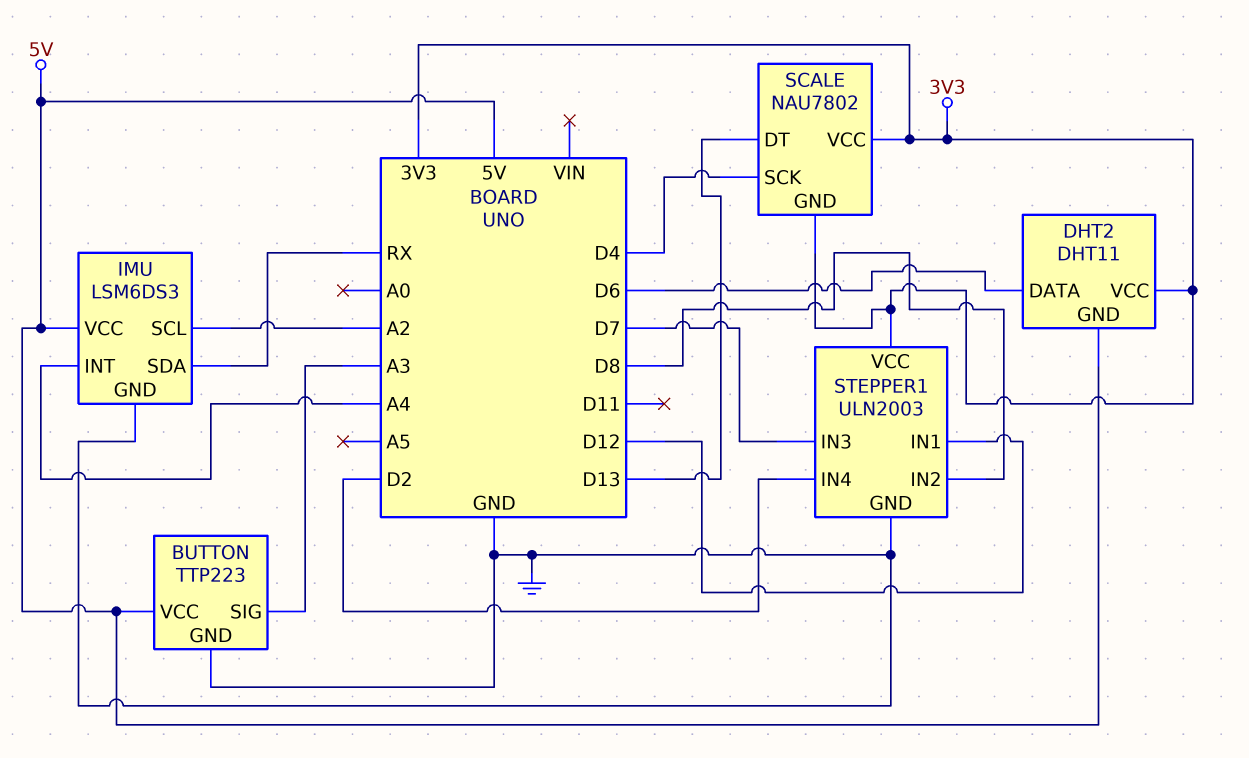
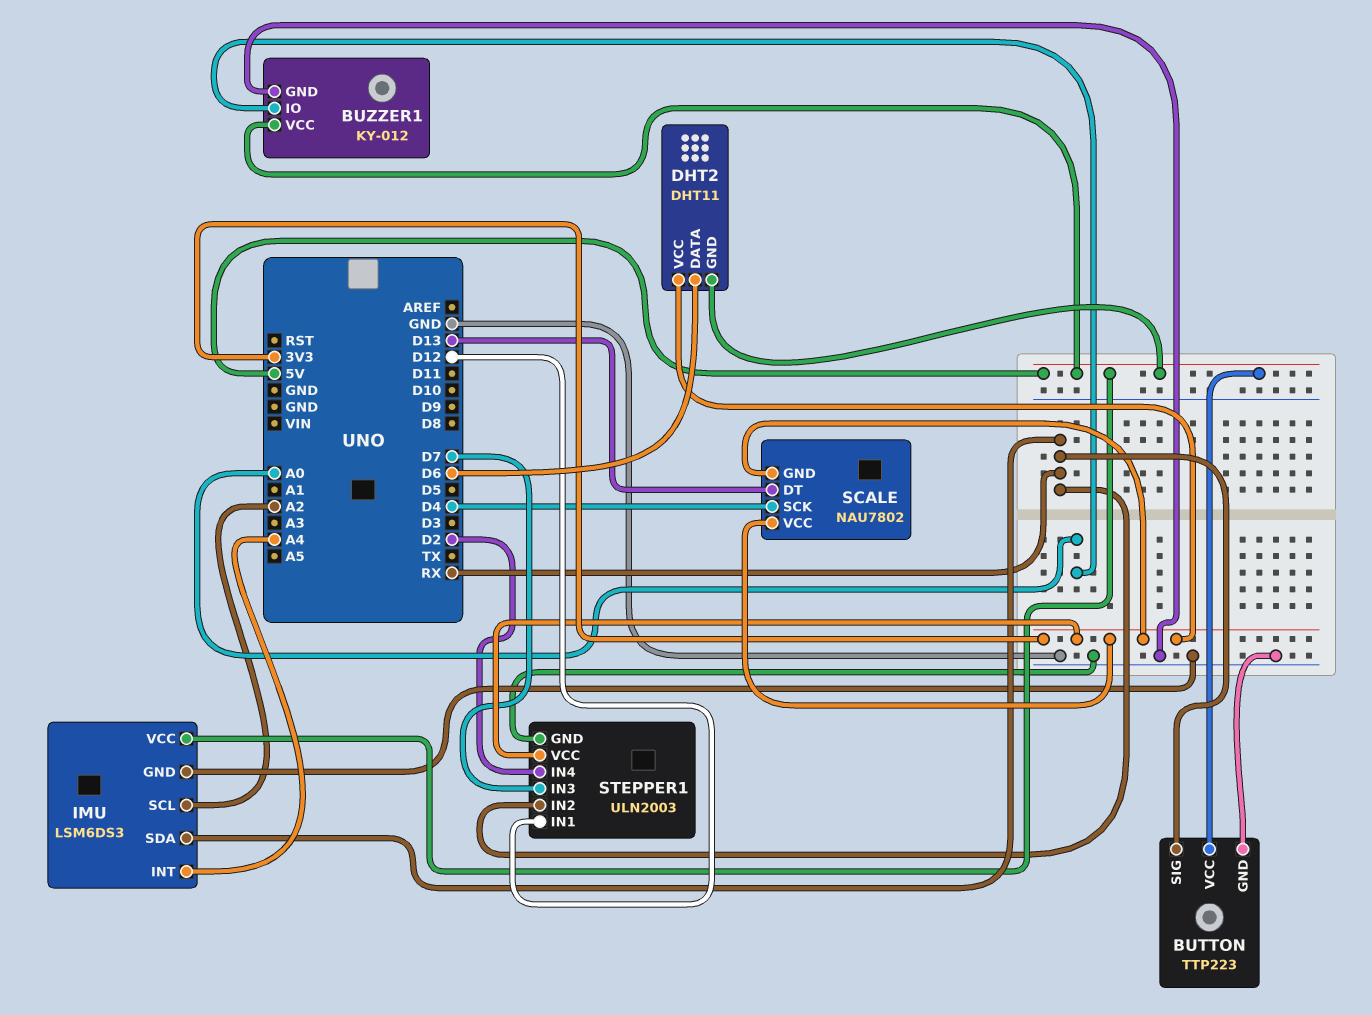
BUTTON pin SIG: A3 -> RX
BUZZER1: none -> KY-012
BUZZER1 pin GND: none -> GND
BUZZER1 pin IO: none -> A0
BUZZER1 pin VCC: none -> 5V
STEPPER1 pin IN2: D8 -> RX

